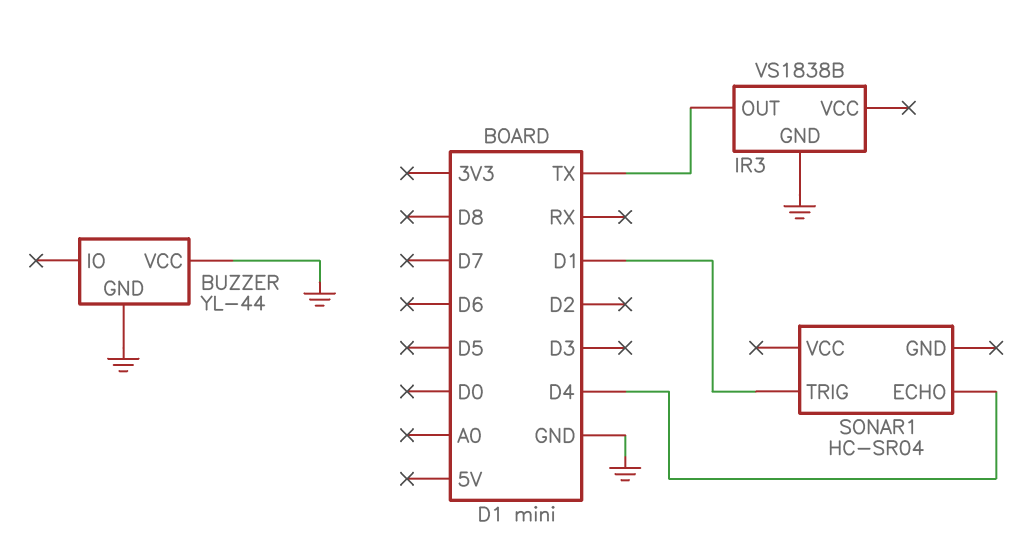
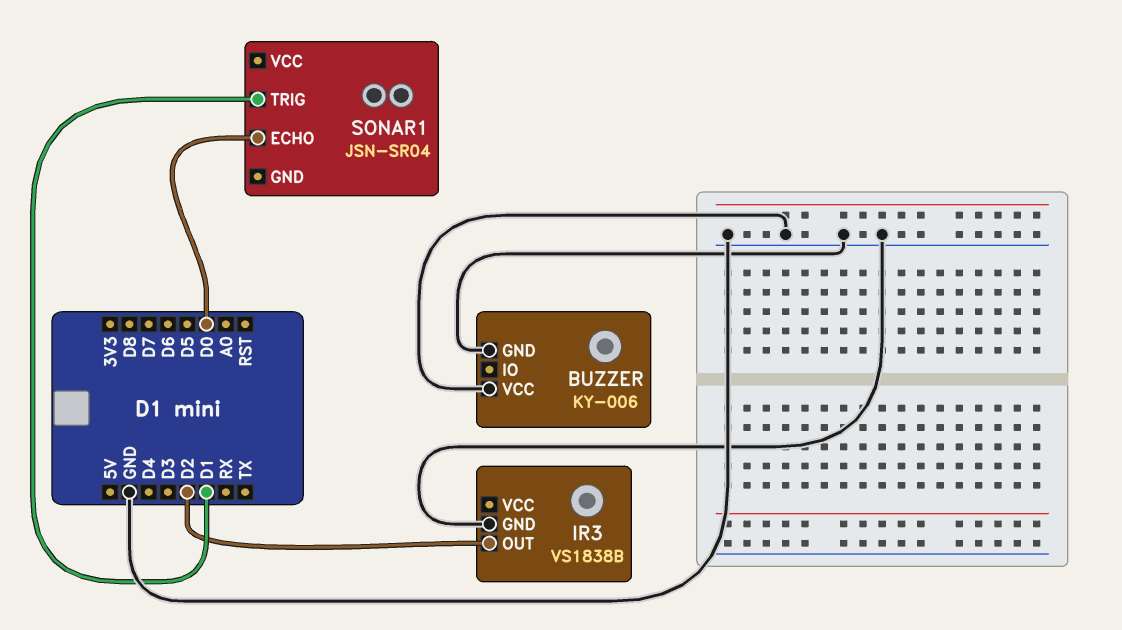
BUZZER: YL-44 -> KY-006
IR3 pin OUT: TX -> D2
SONAR1: HC-SR04 -> JSN-SR04
SONAR1 pin ECHO: D4 -> D0

